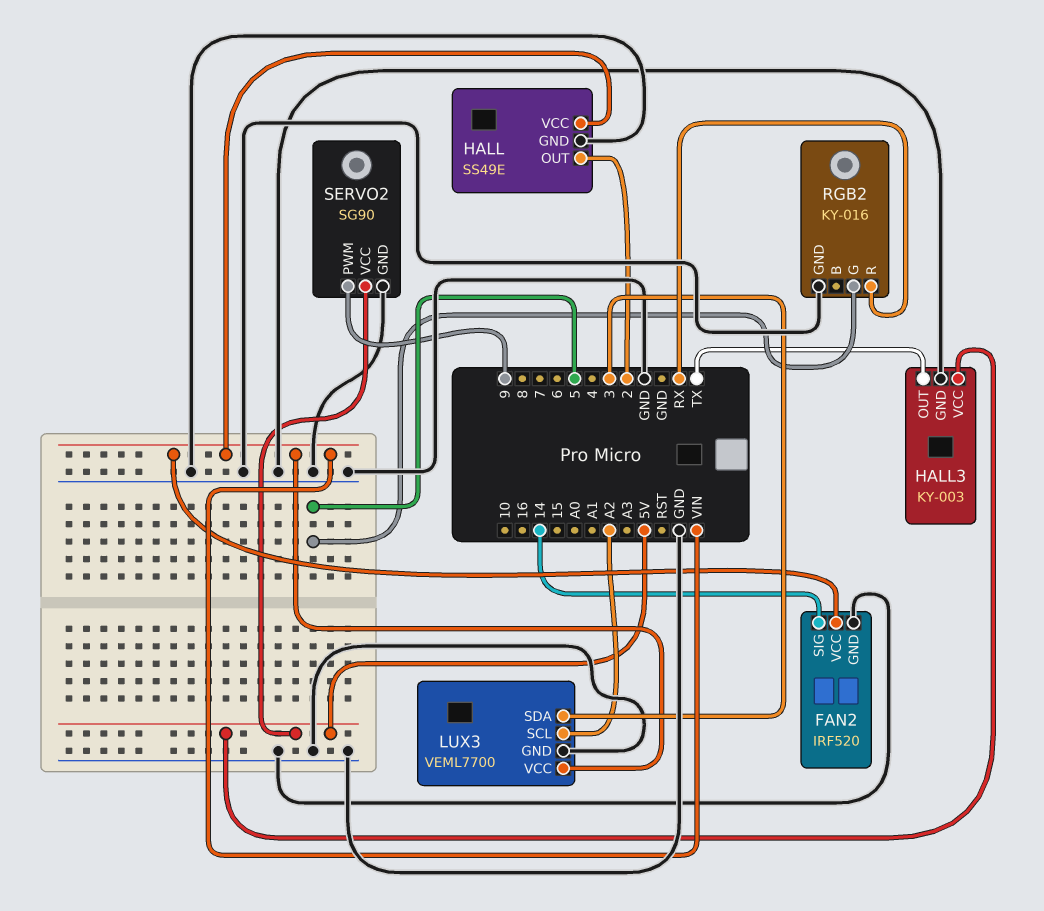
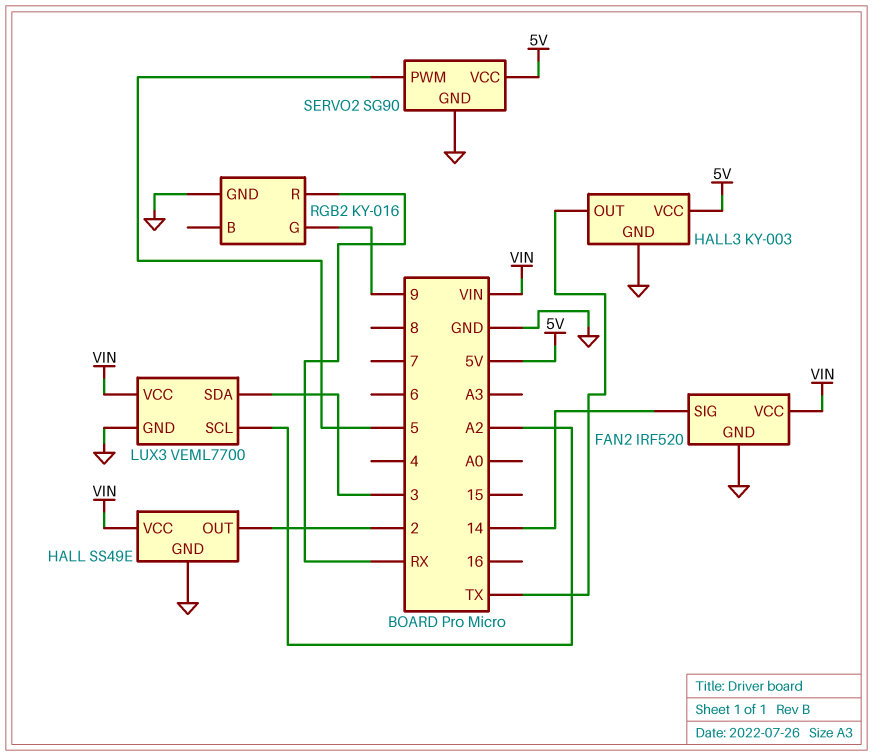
RGB2 pin G: 5 -> 9
SERVO2 pin PWM: 9 -> 5

